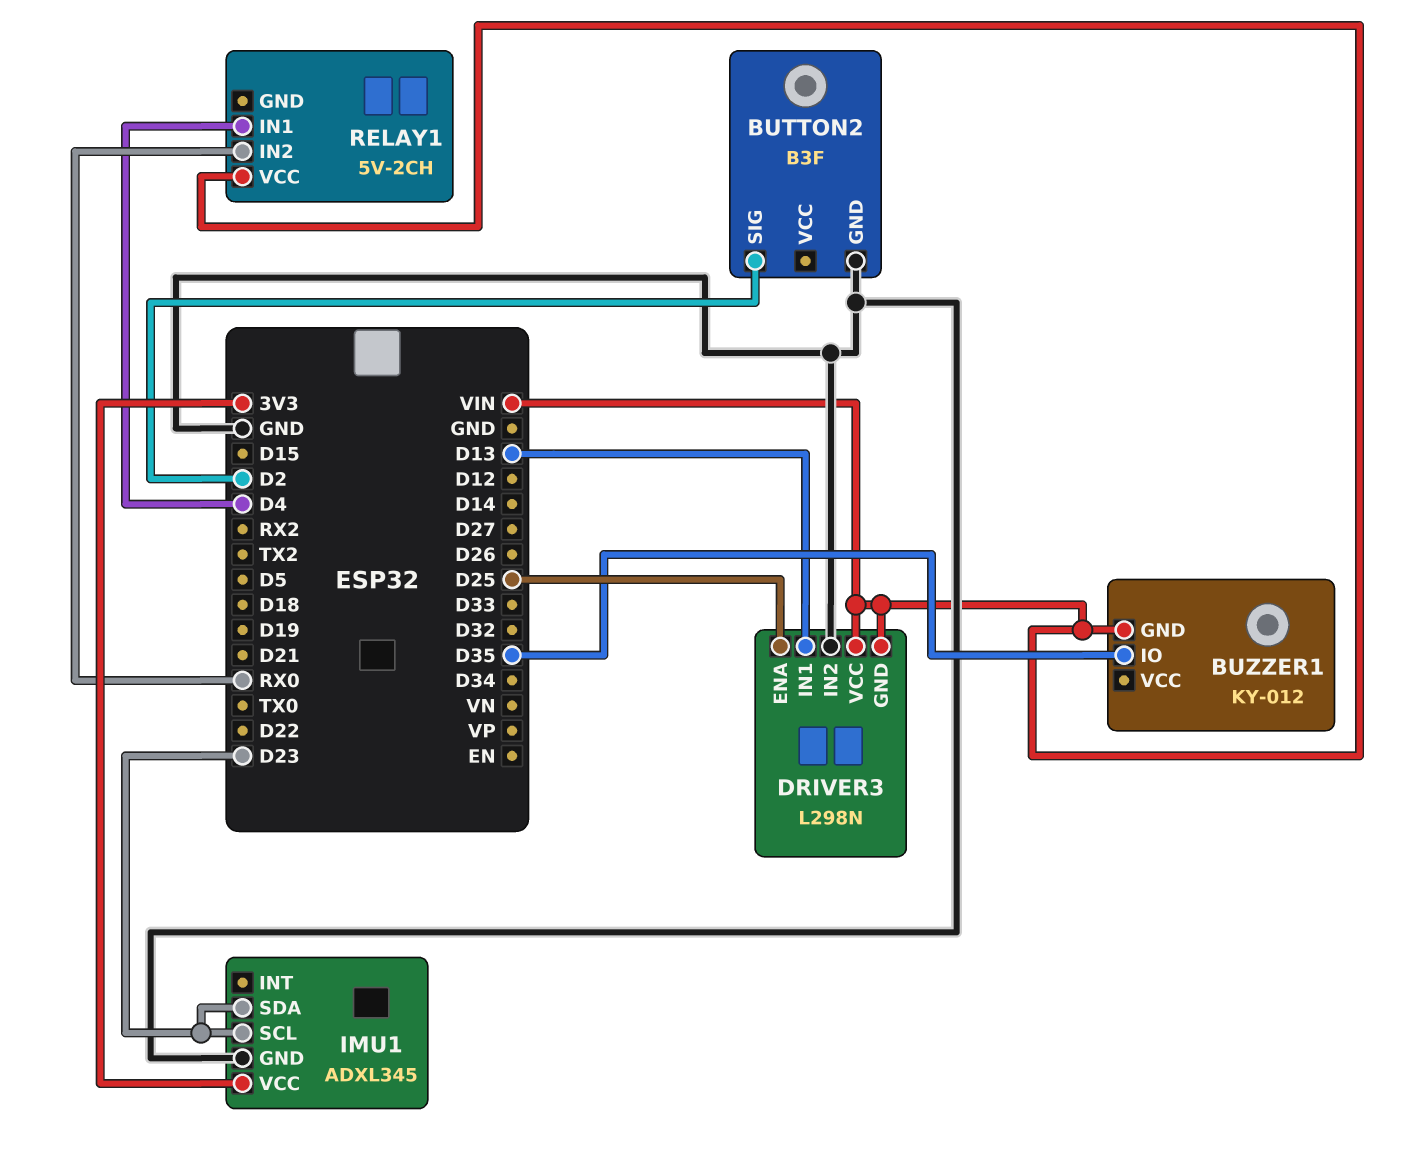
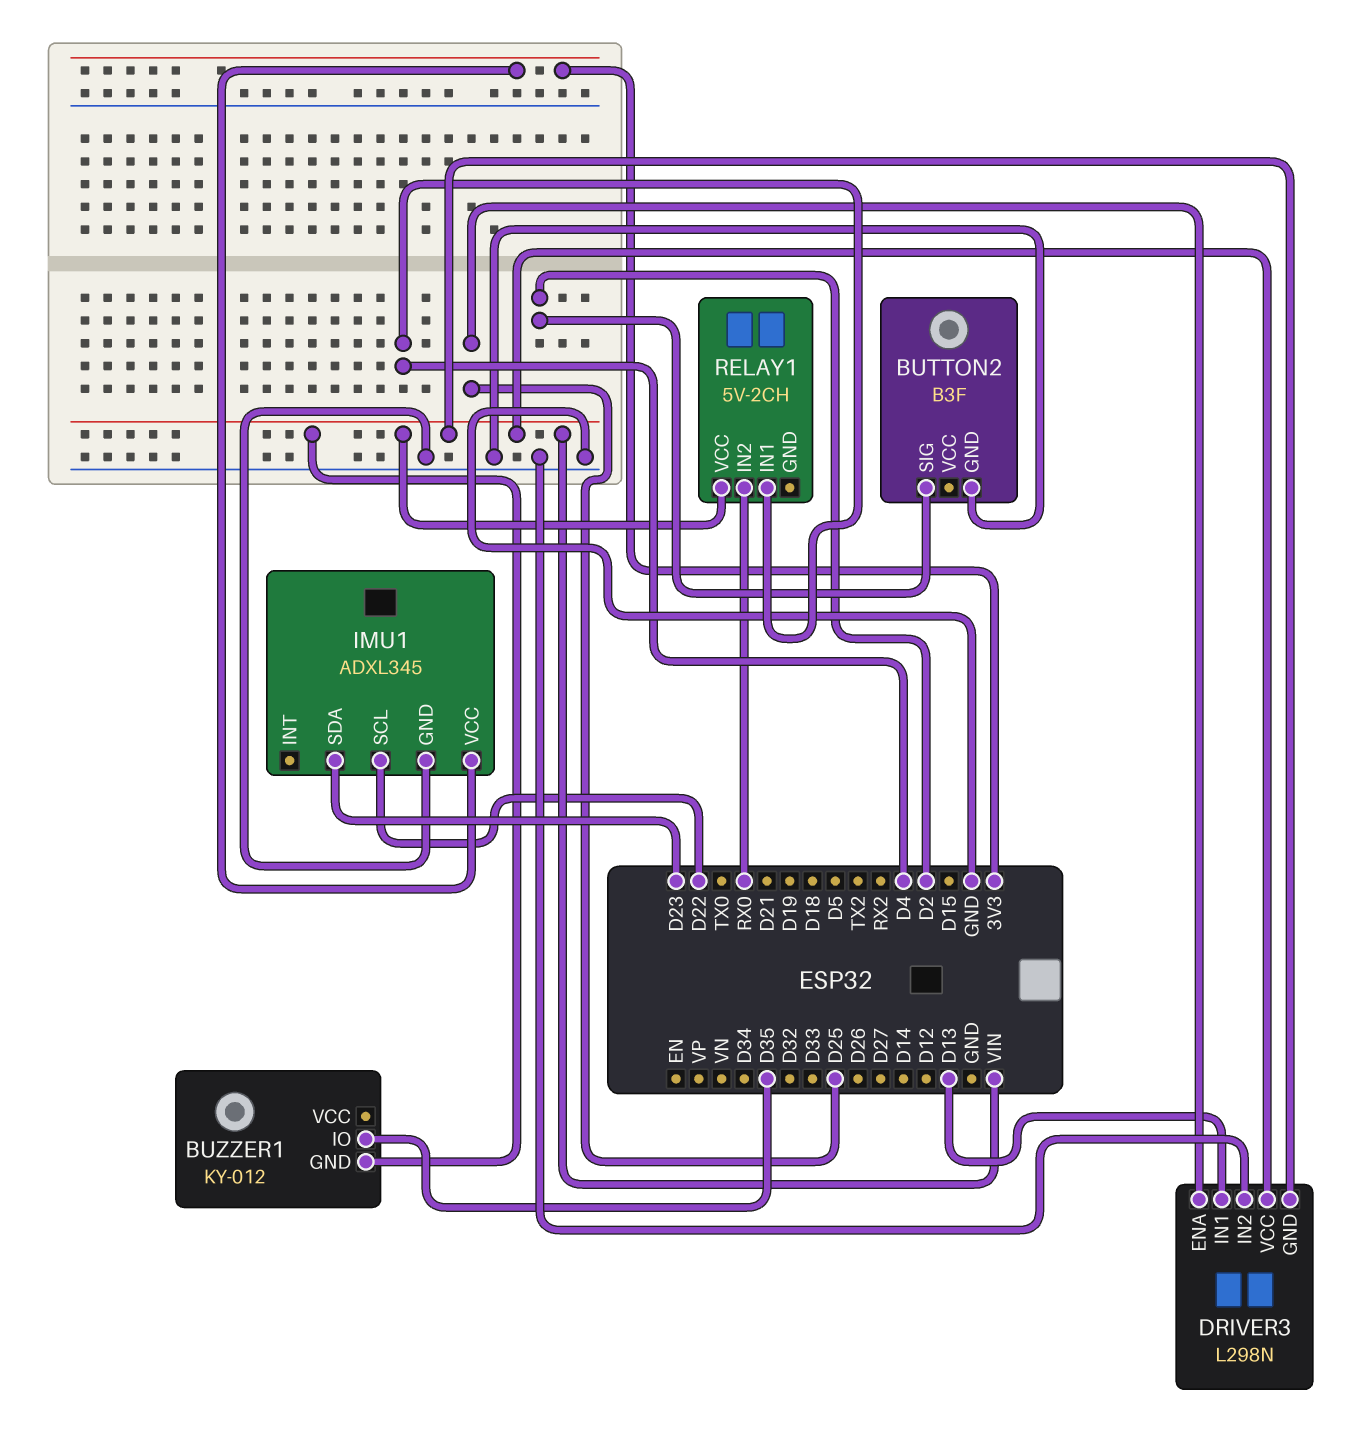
IMU1 pin SCL: D23 -> D22

